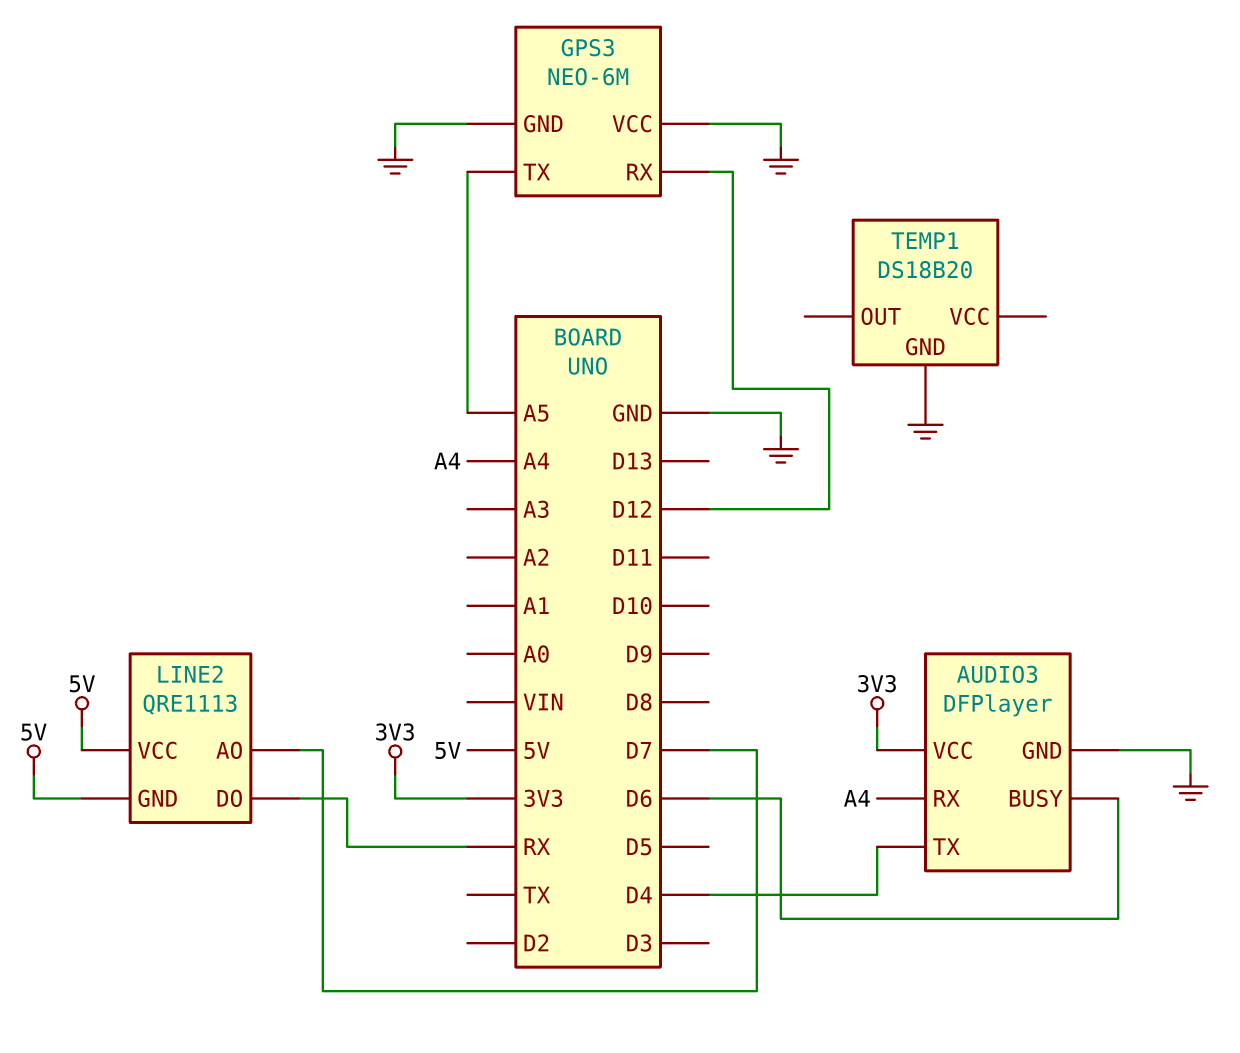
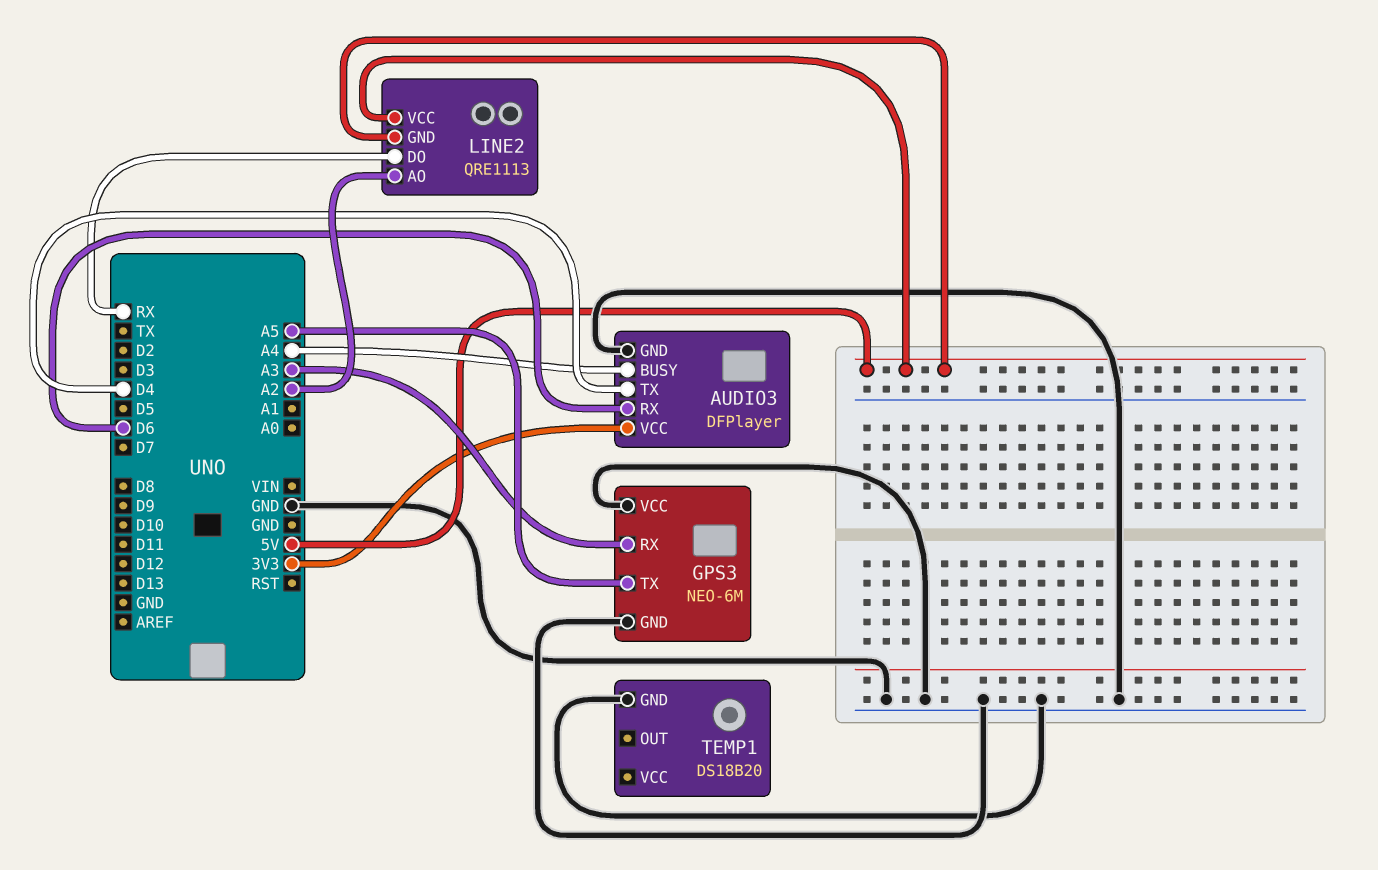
AUDIO3 pin BUSY: D6 -> A4
AUDIO3 pin RX: A4 -> D6
GPS3 pin RX: D12 -> A3
LINE2 pin AO: D7 -> A2

